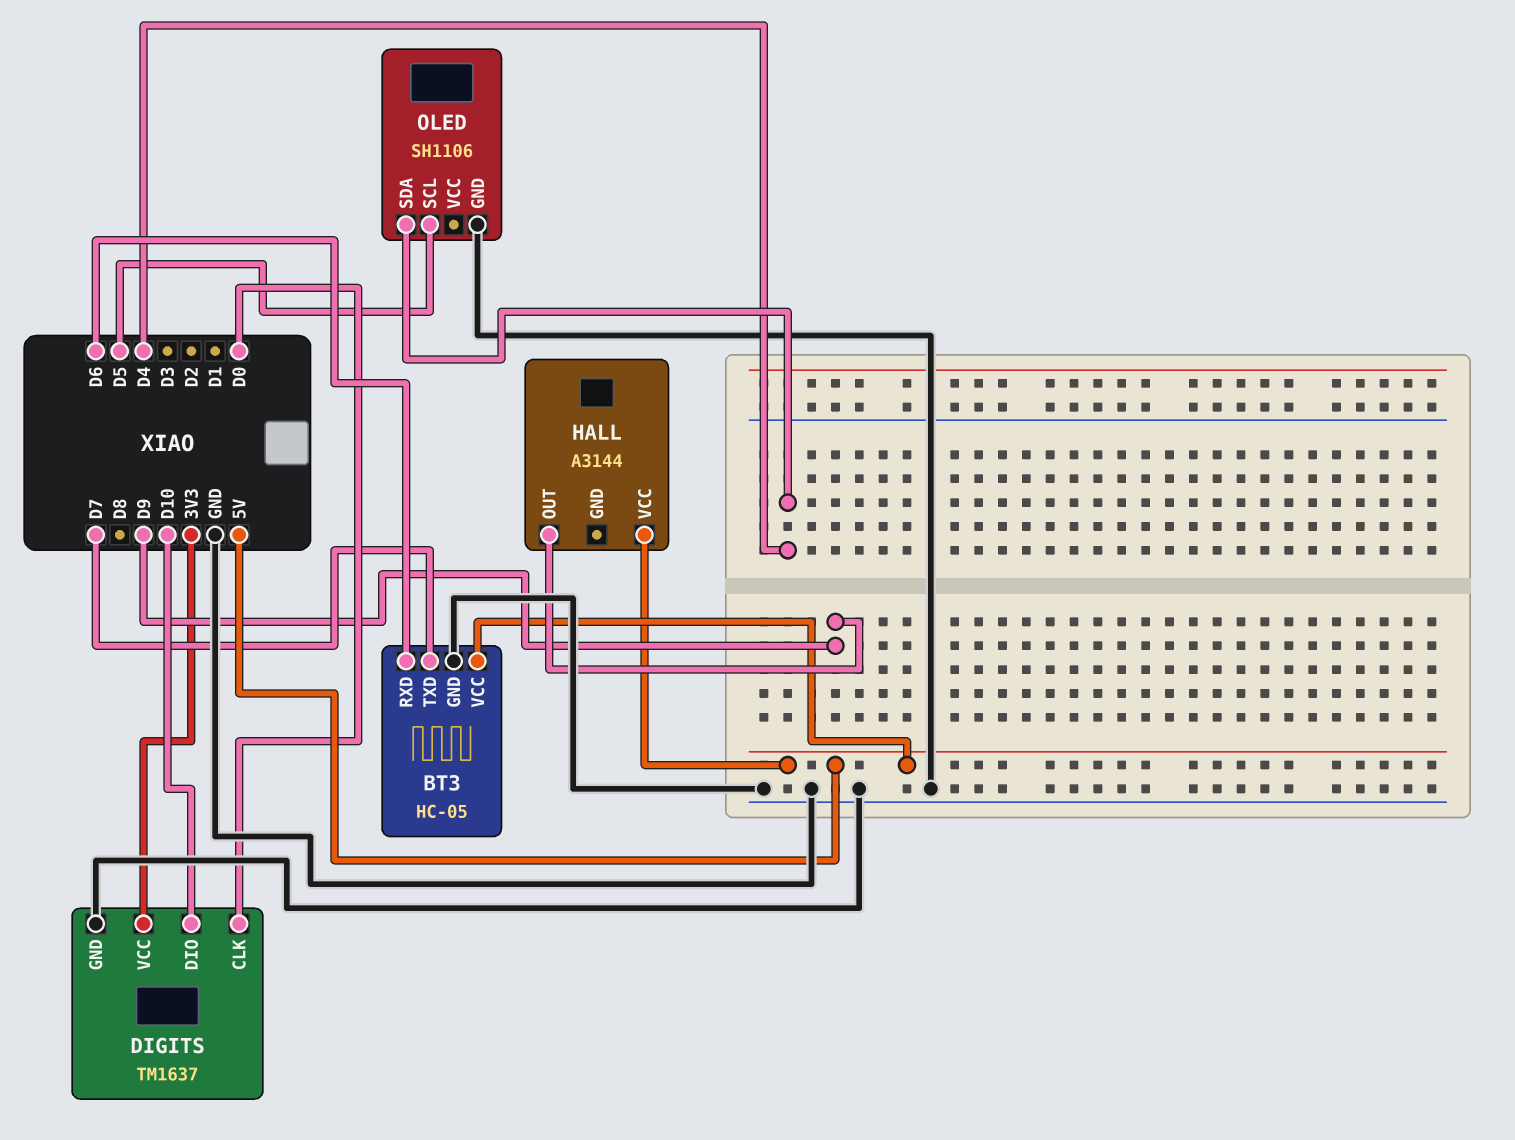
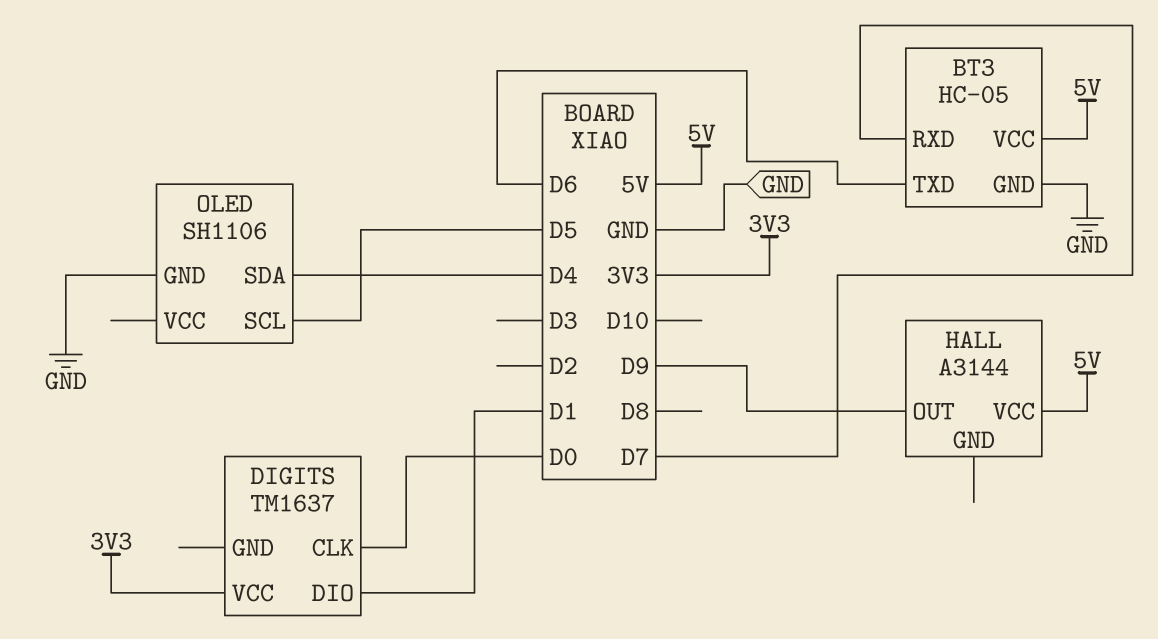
BT3 pin RXD: D6 -> D7
BT3 pin TXD: D7 -> D6
DIGITS pin DIO: D10 -> D1
DIGITS pin GND: GND -> none

